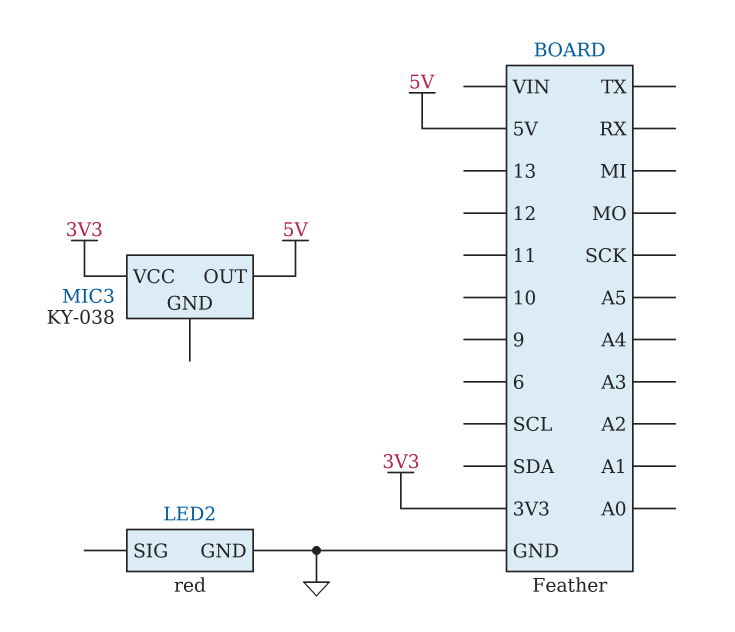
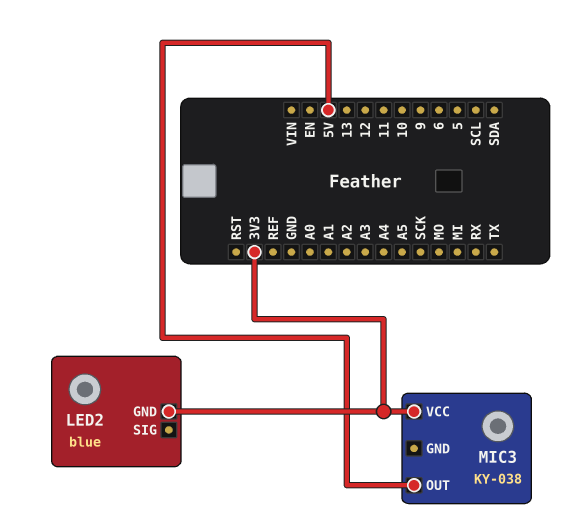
LED2: red -> blue
LED2 pin GND: GND -> 3V3

